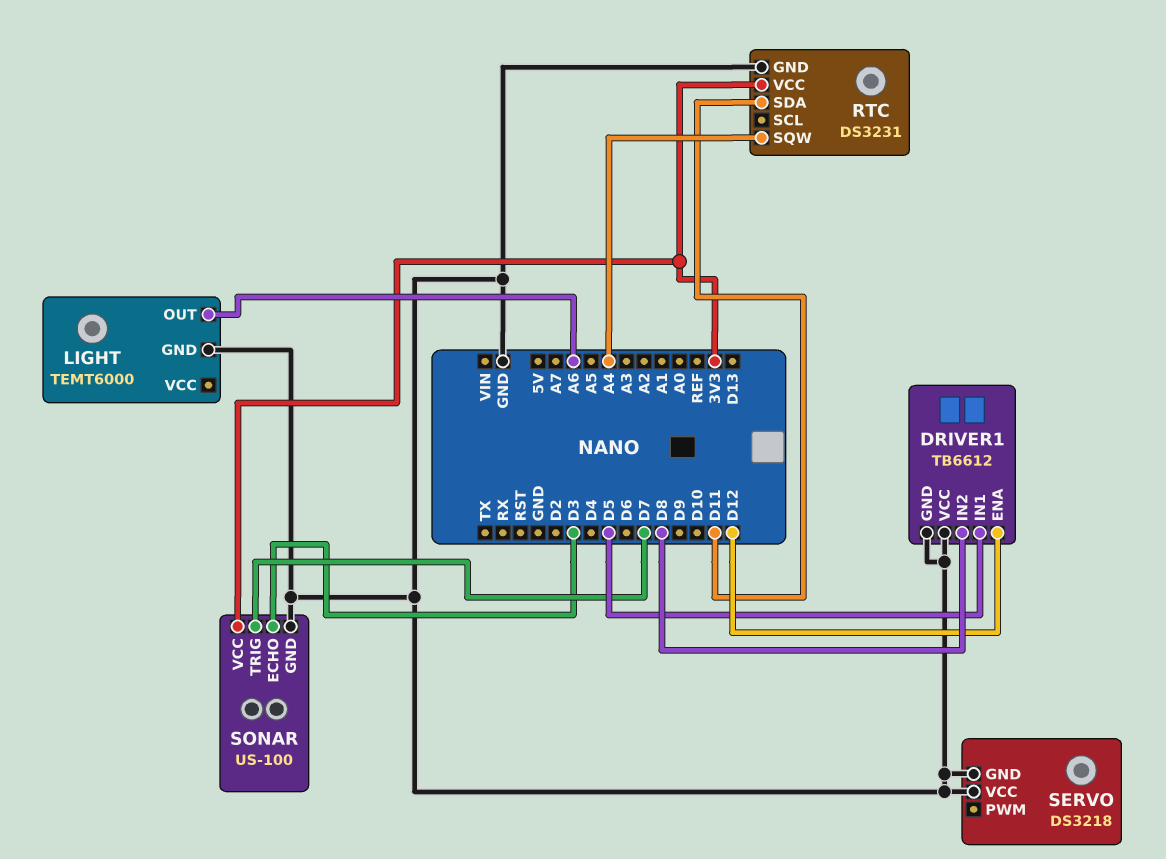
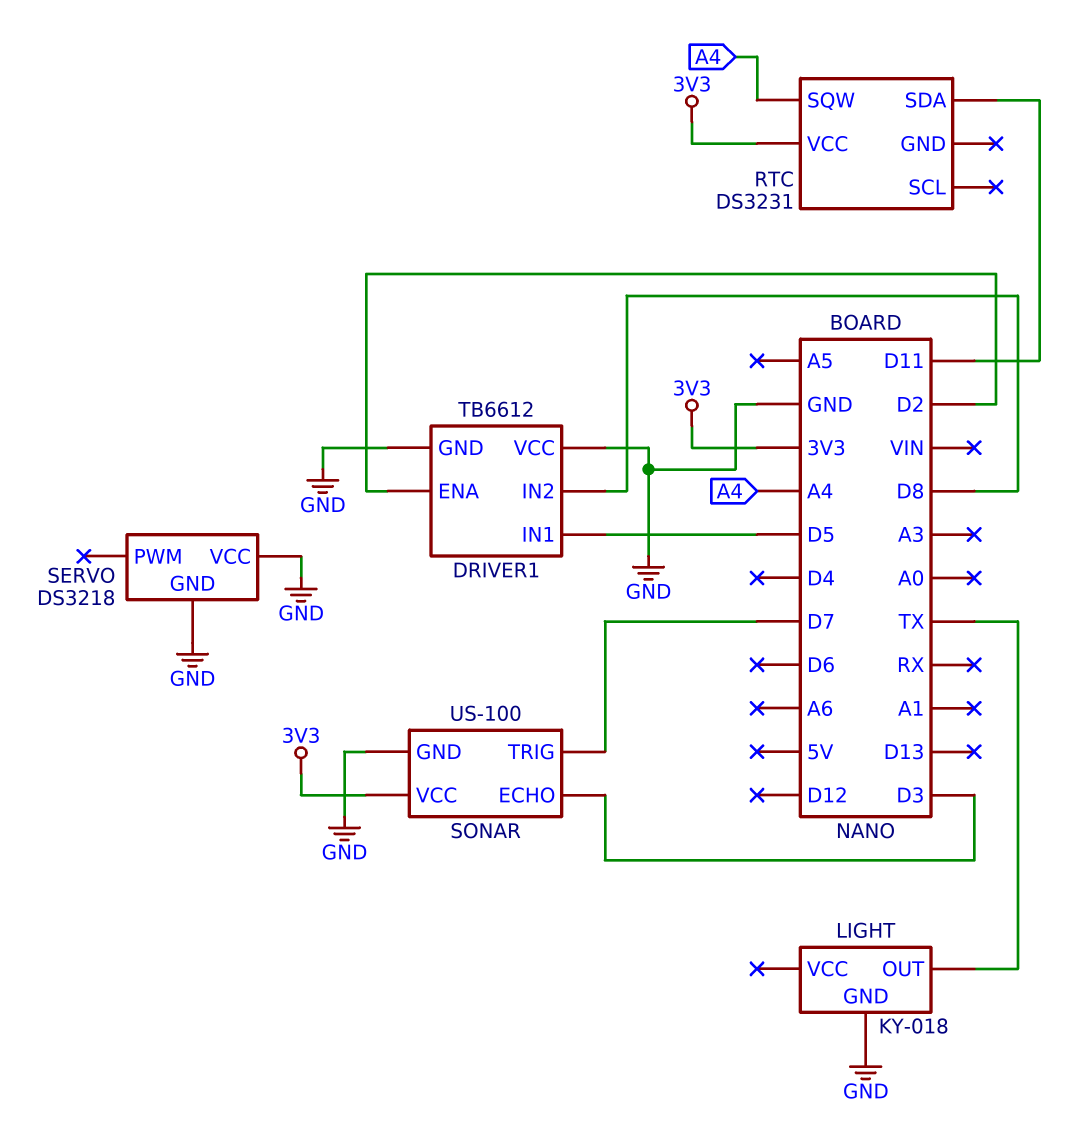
DRIVER1 pin ENA: D12 -> D2
LIGHT: TEMT6000 -> KY-018
LIGHT pin OUT: A6 -> TX
RTC pin GND: GND -> none

